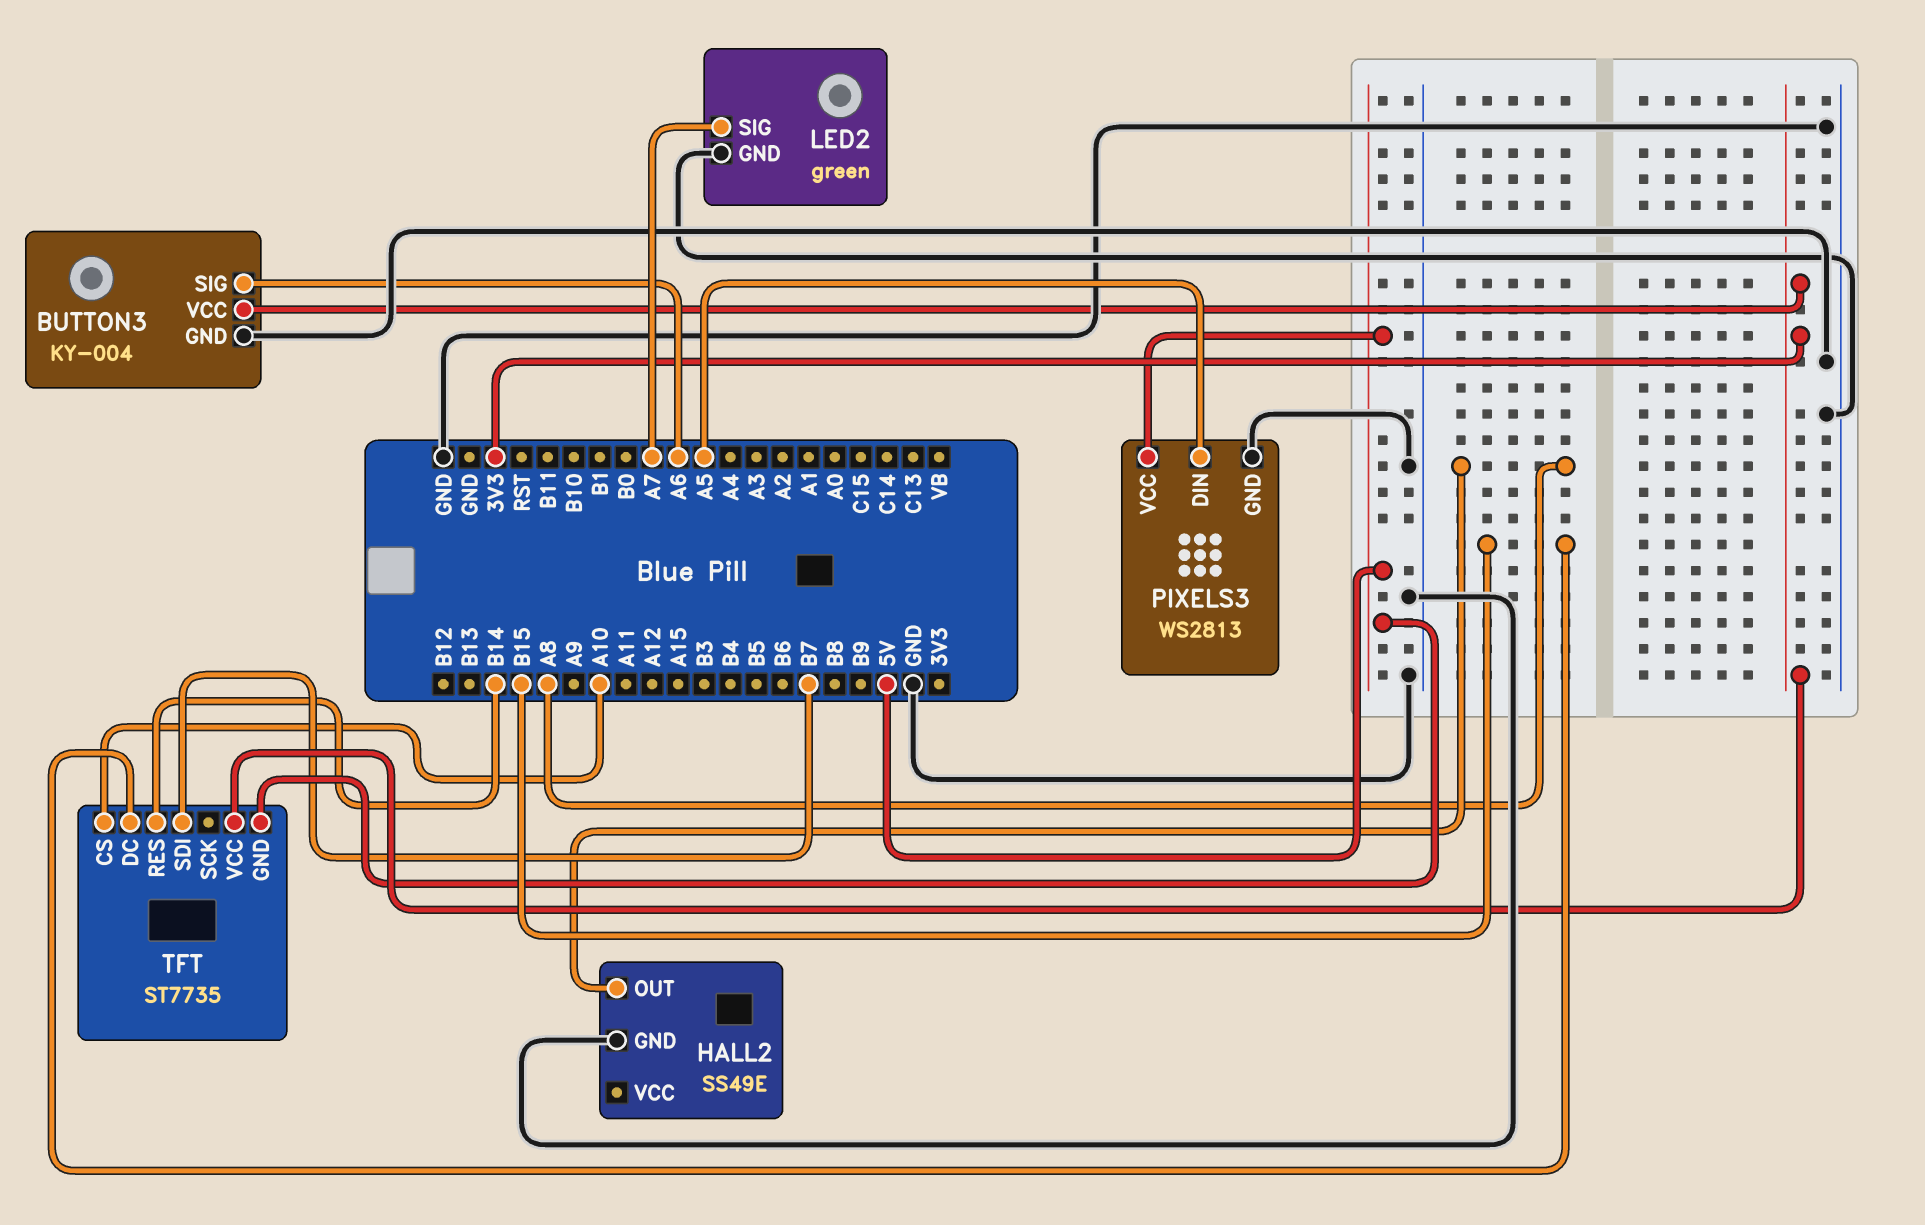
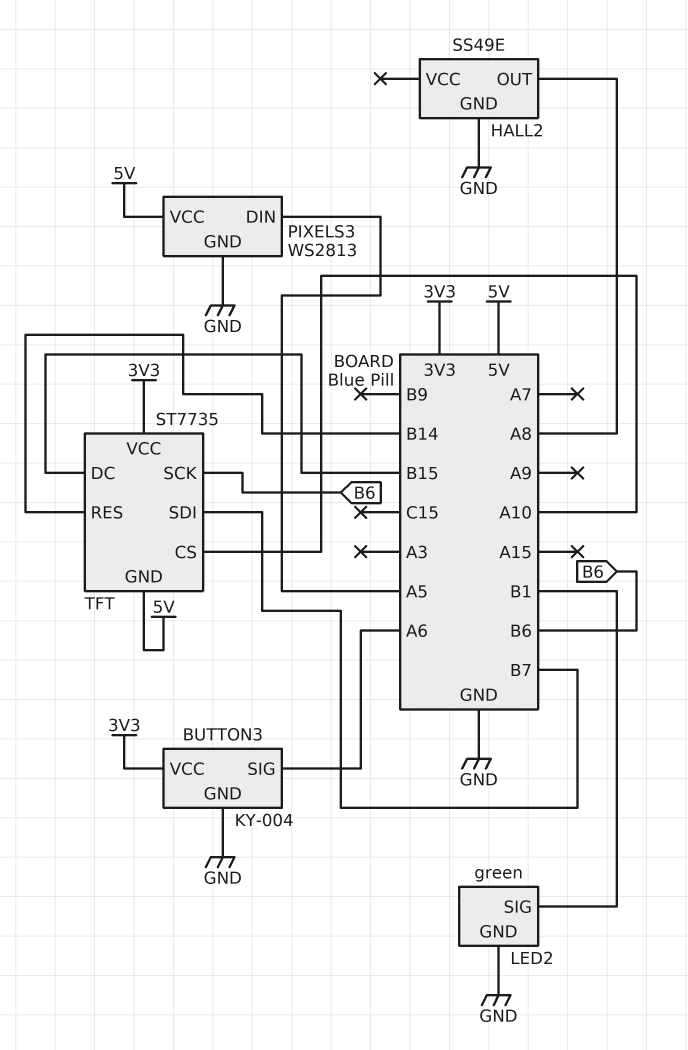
LED2 pin SIG: A7 -> B1
TFT pin SCK: none -> B6

